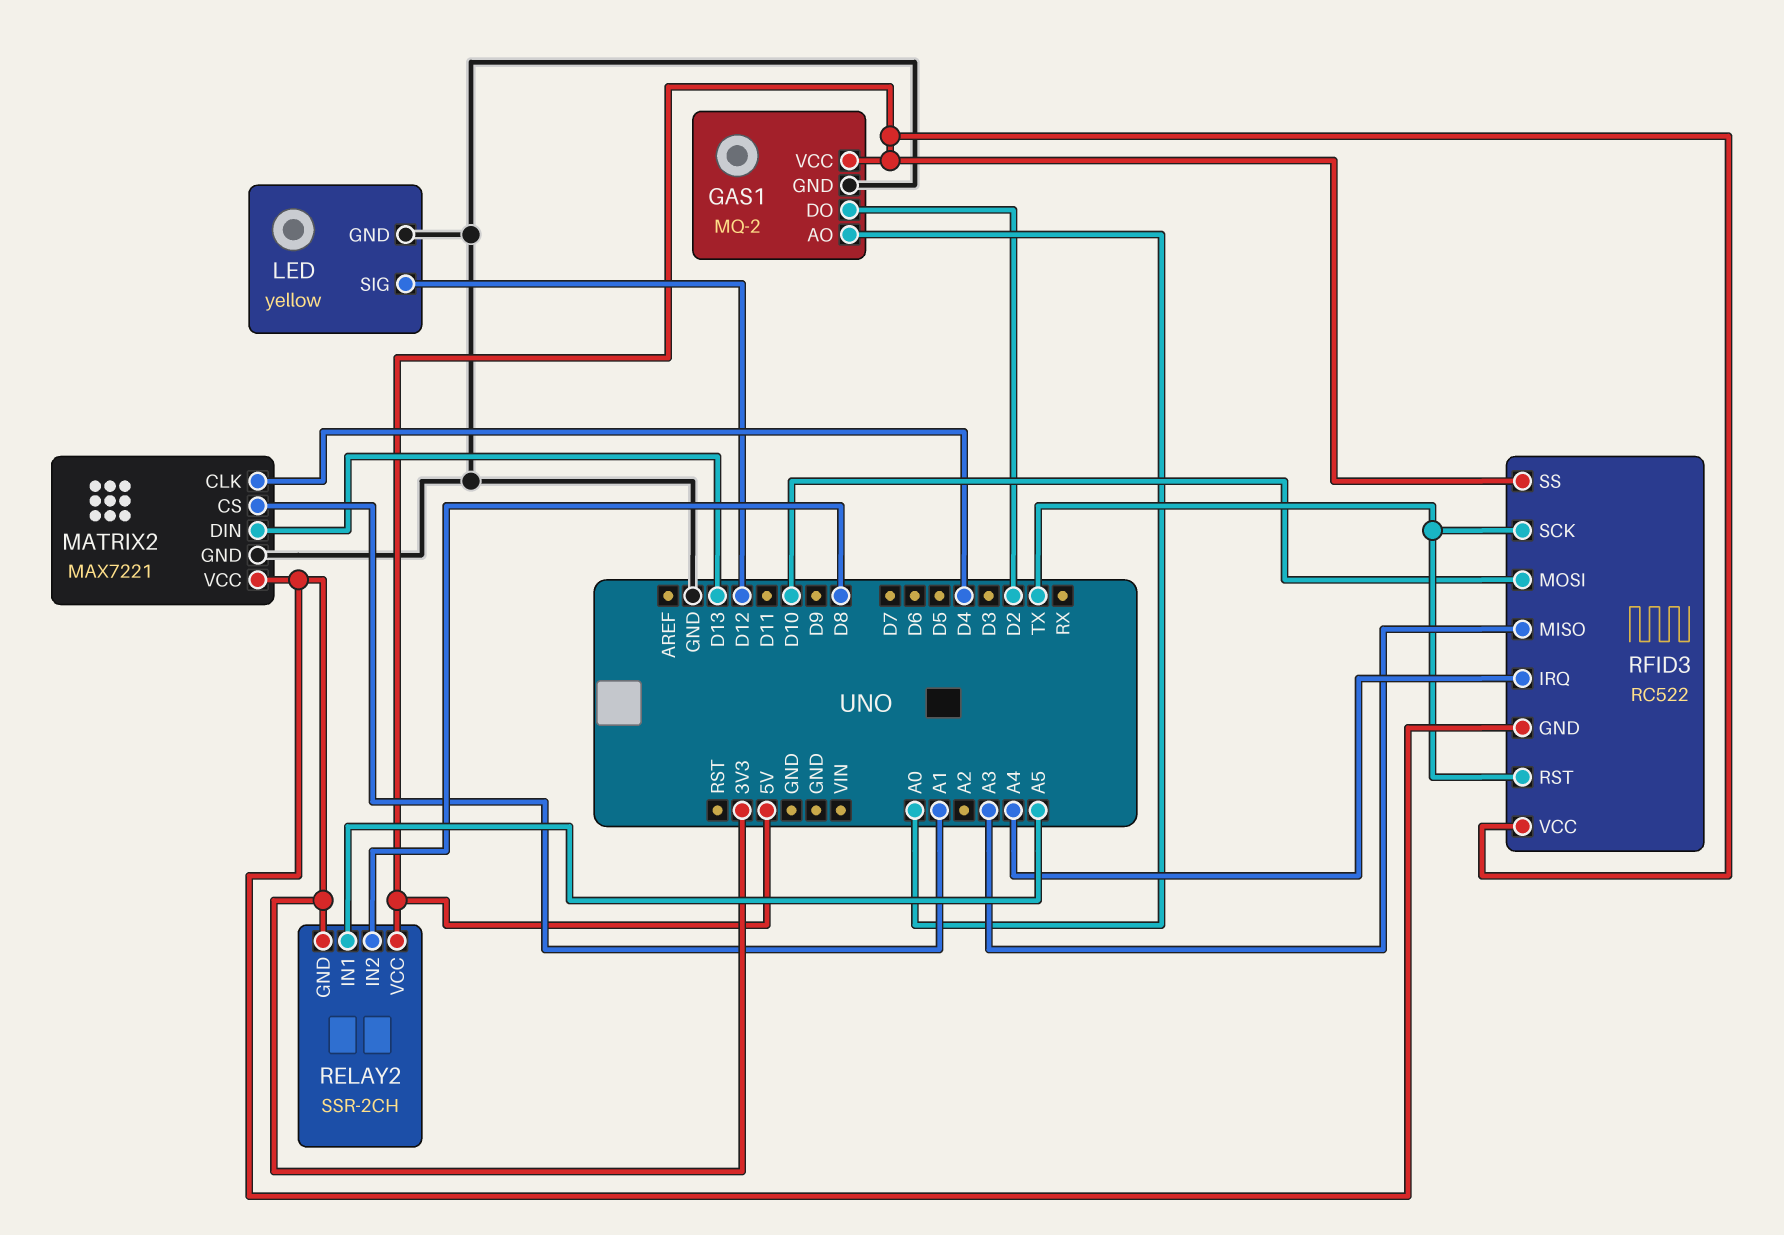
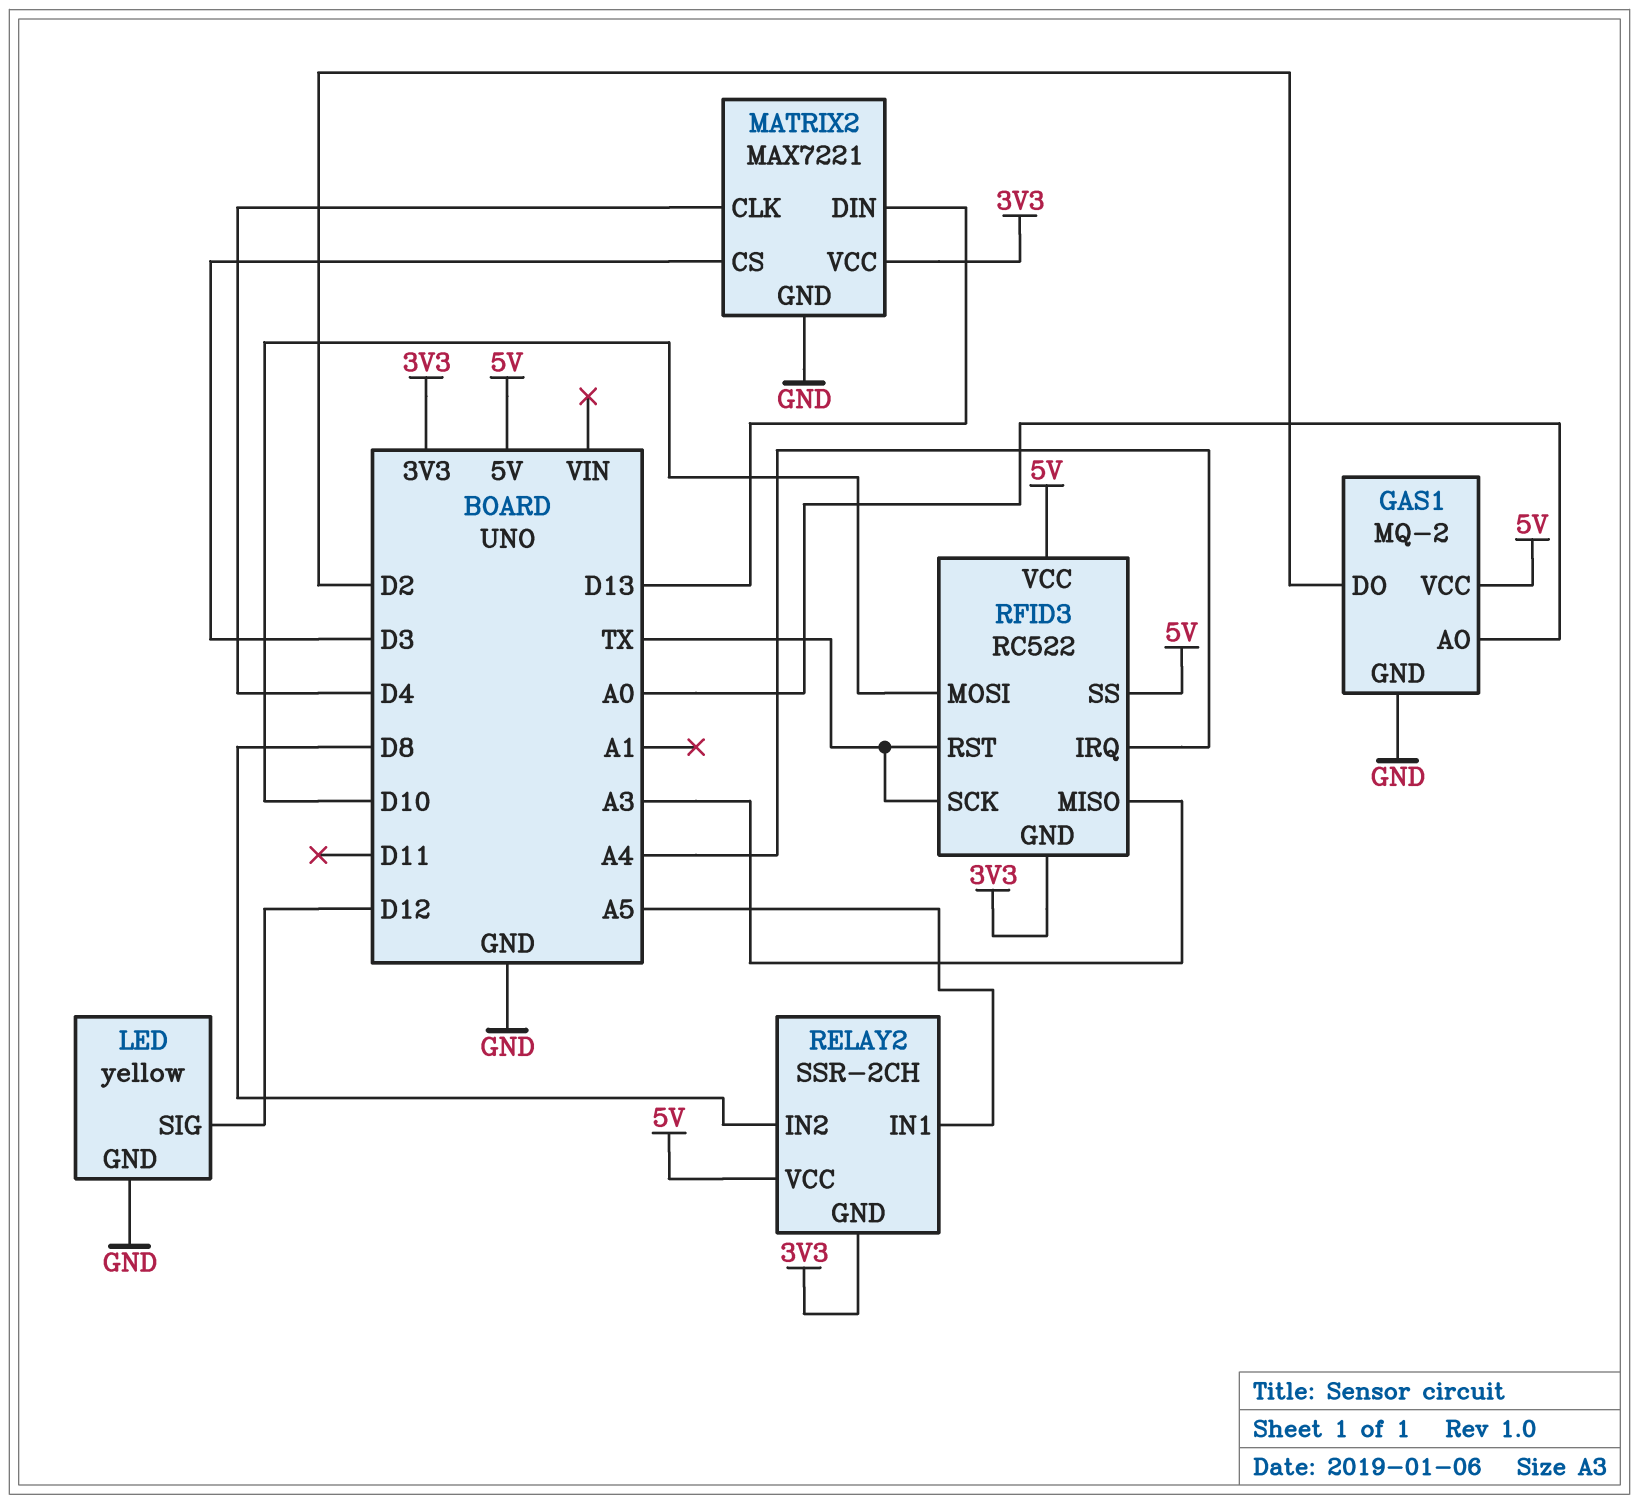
MATRIX2 pin CS: A1 -> D3

